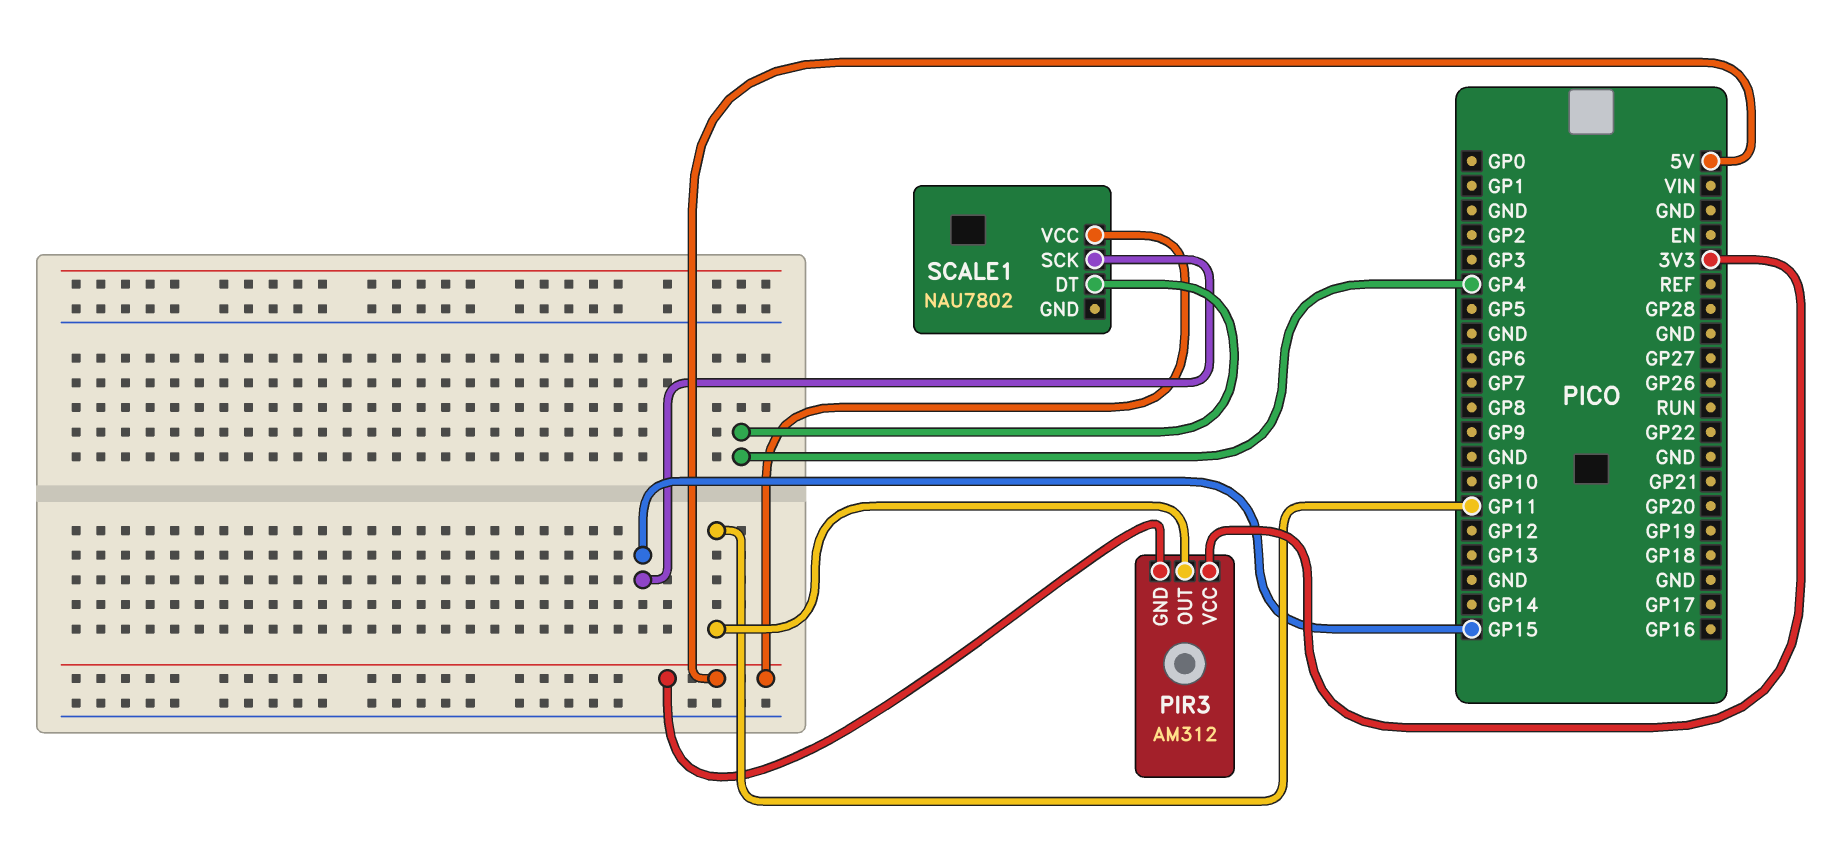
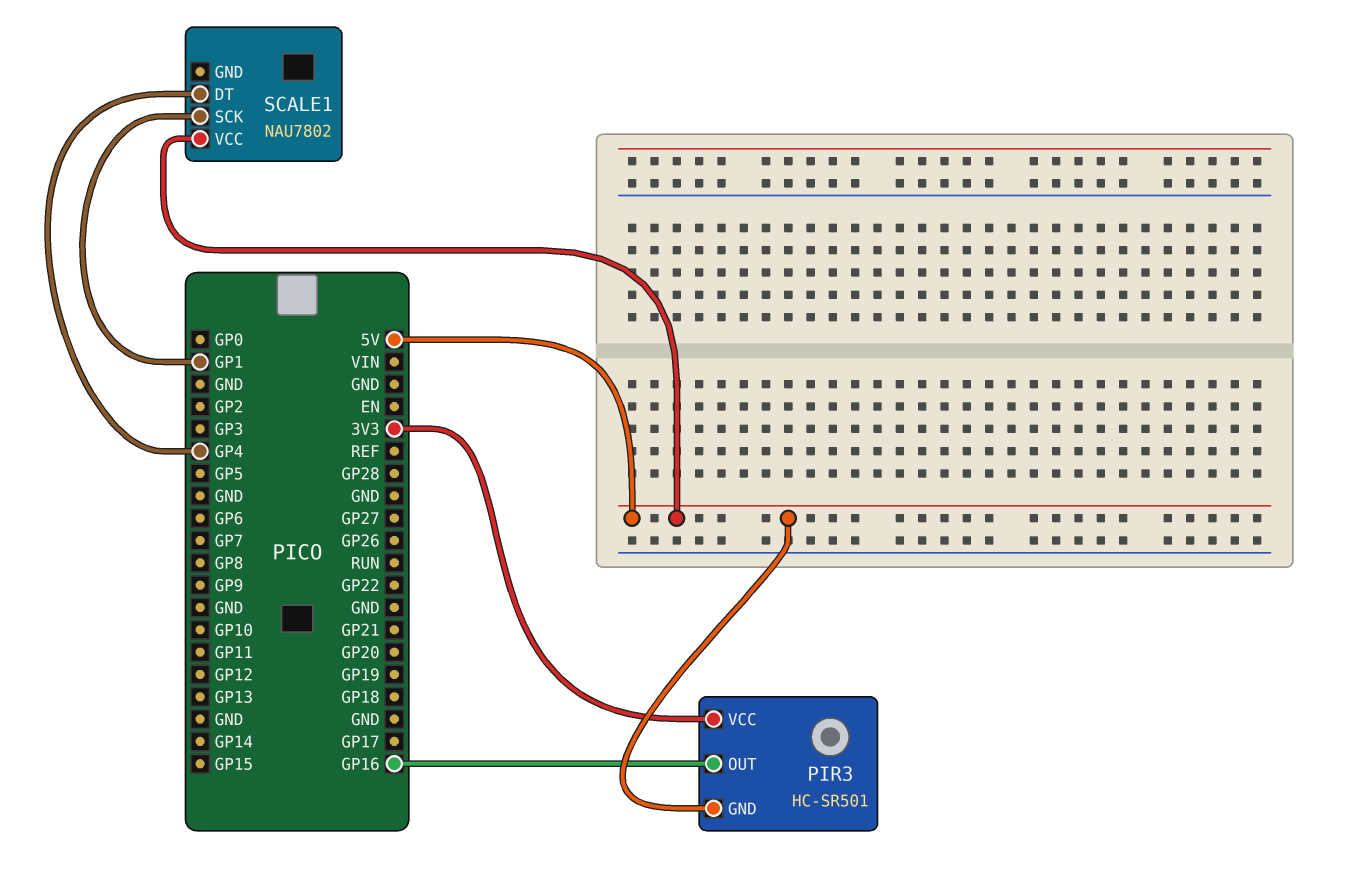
PIR3: AM312 -> HC-SR501
PIR3 pin OUT: GP11 -> GP16
SCALE1 pin SCK: GP15 -> GP1

